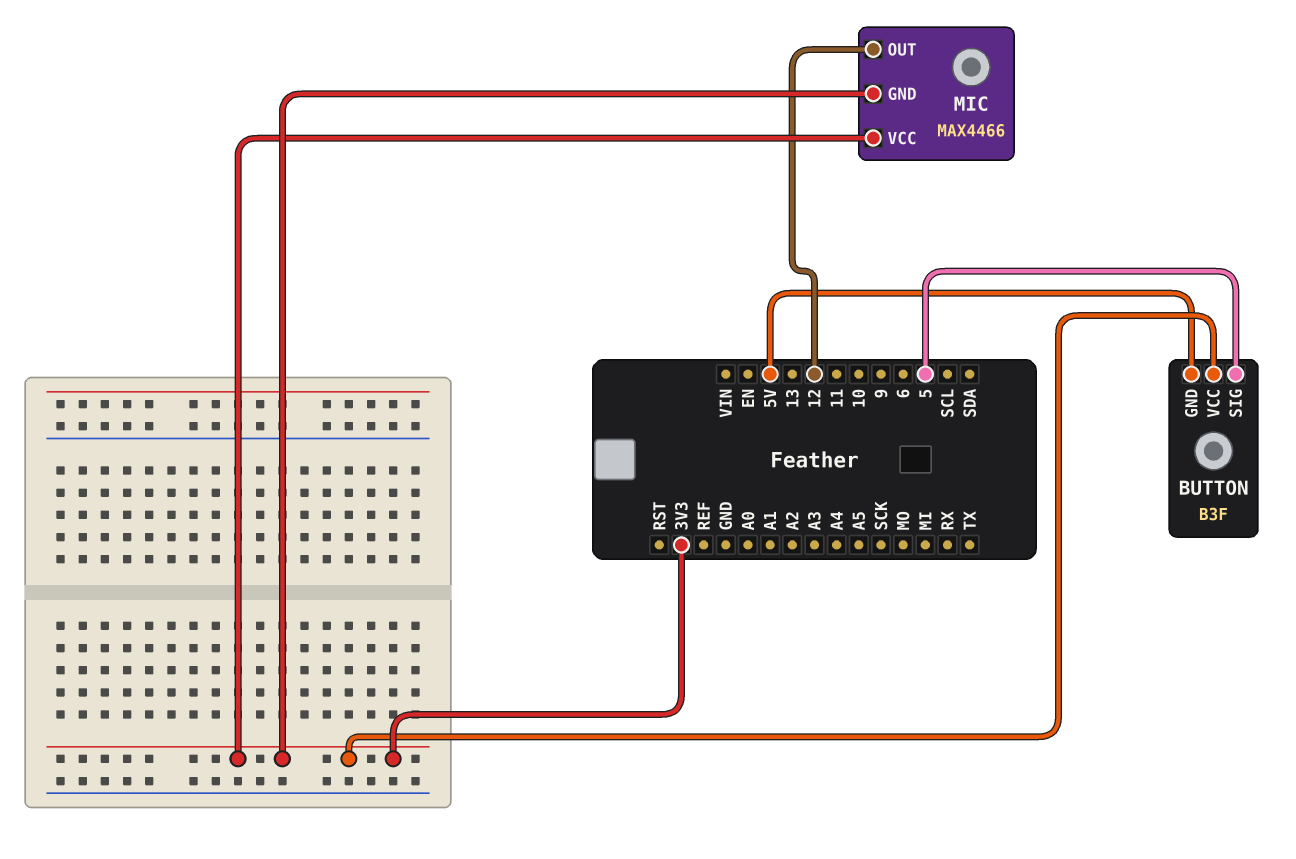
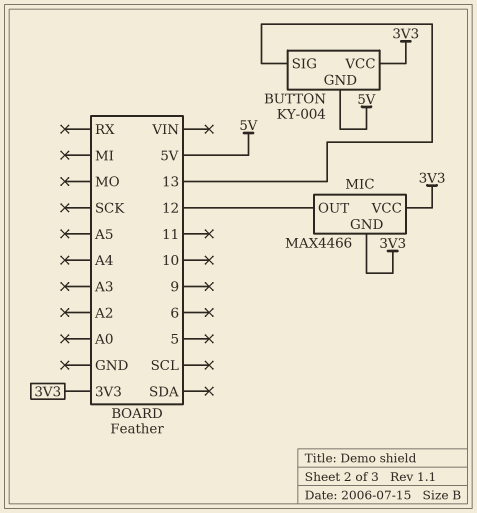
BUTTON: B3F -> KY-004
BUTTON pin SIG: 5 -> 13

